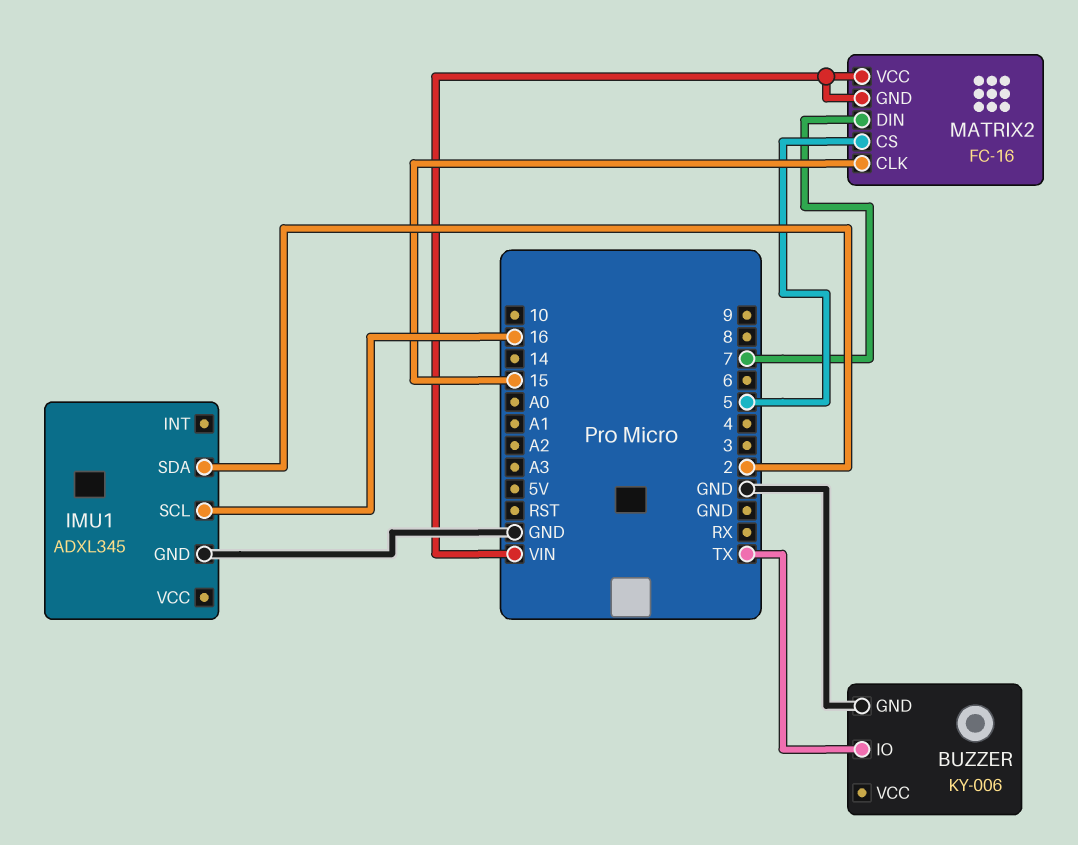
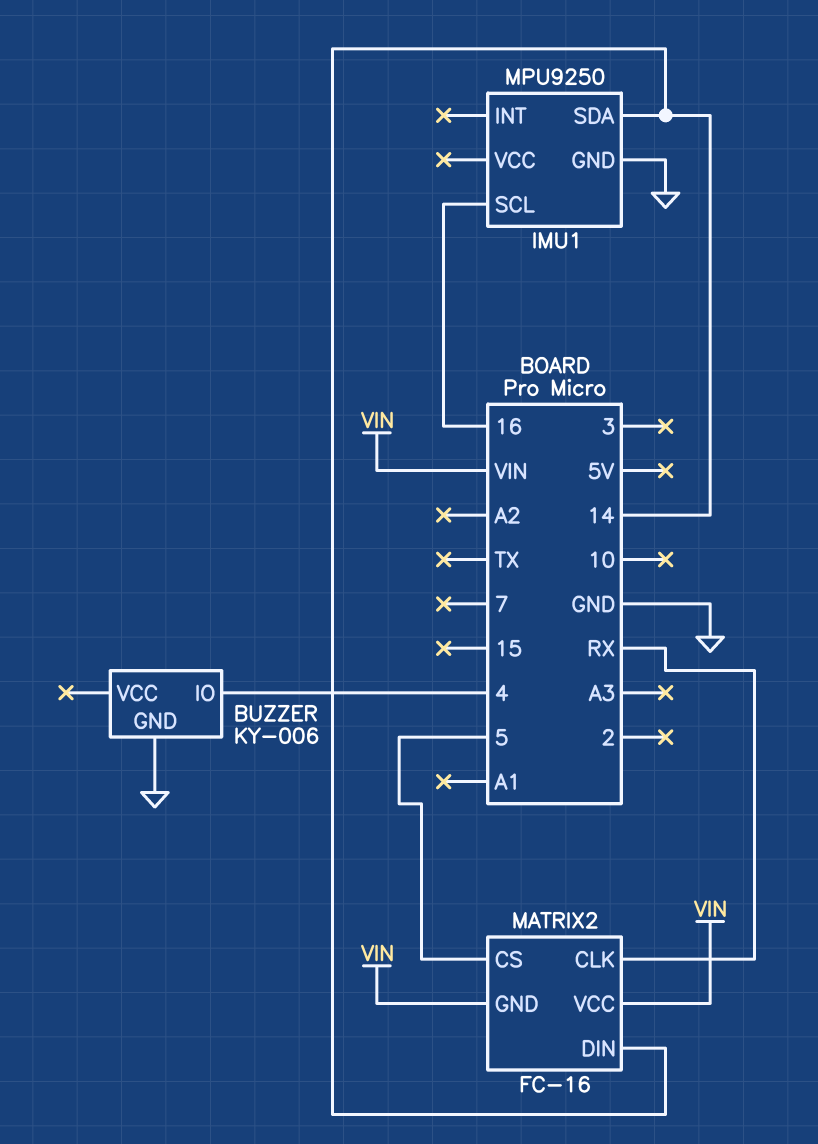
BUZZER pin IO: TX -> 4
IMU1: ADXL345 -> MPU9250
IMU1 pin SDA: 2 -> 14
MATRIX2 pin CLK: 15 -> RX
MATRIX2 pin DIN: 7 -> 14

